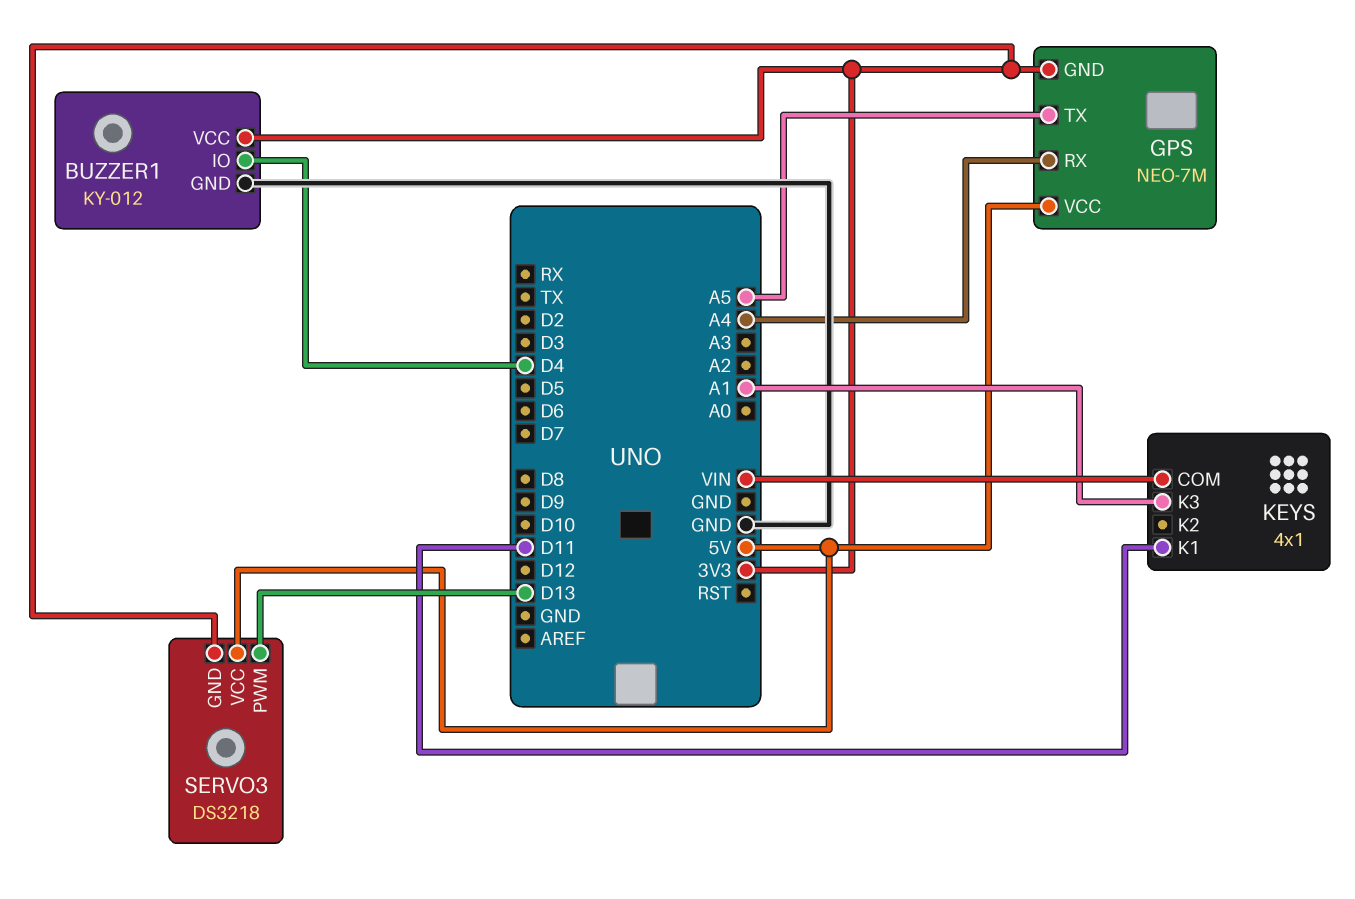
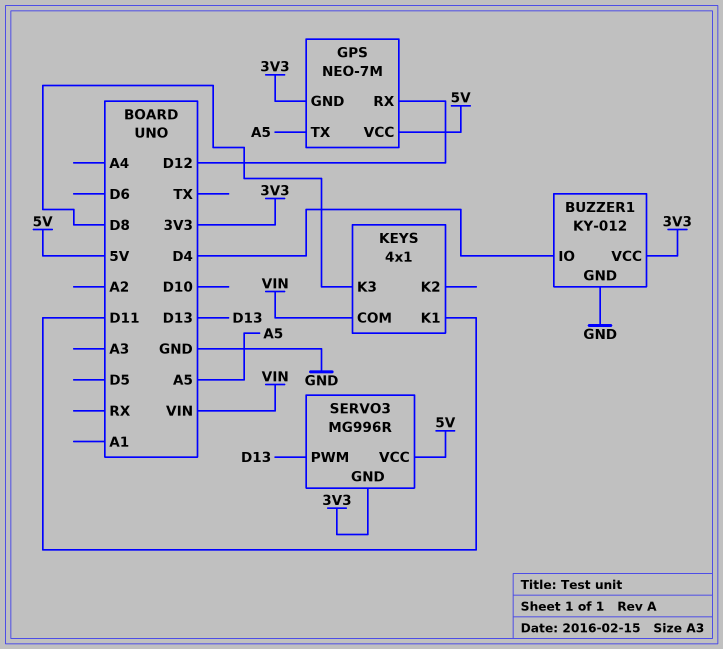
GPS pin RX: A4 -> D12
KEYS pin K3: A1 -> D8
SERVO3: DS3218 -> MG996R

